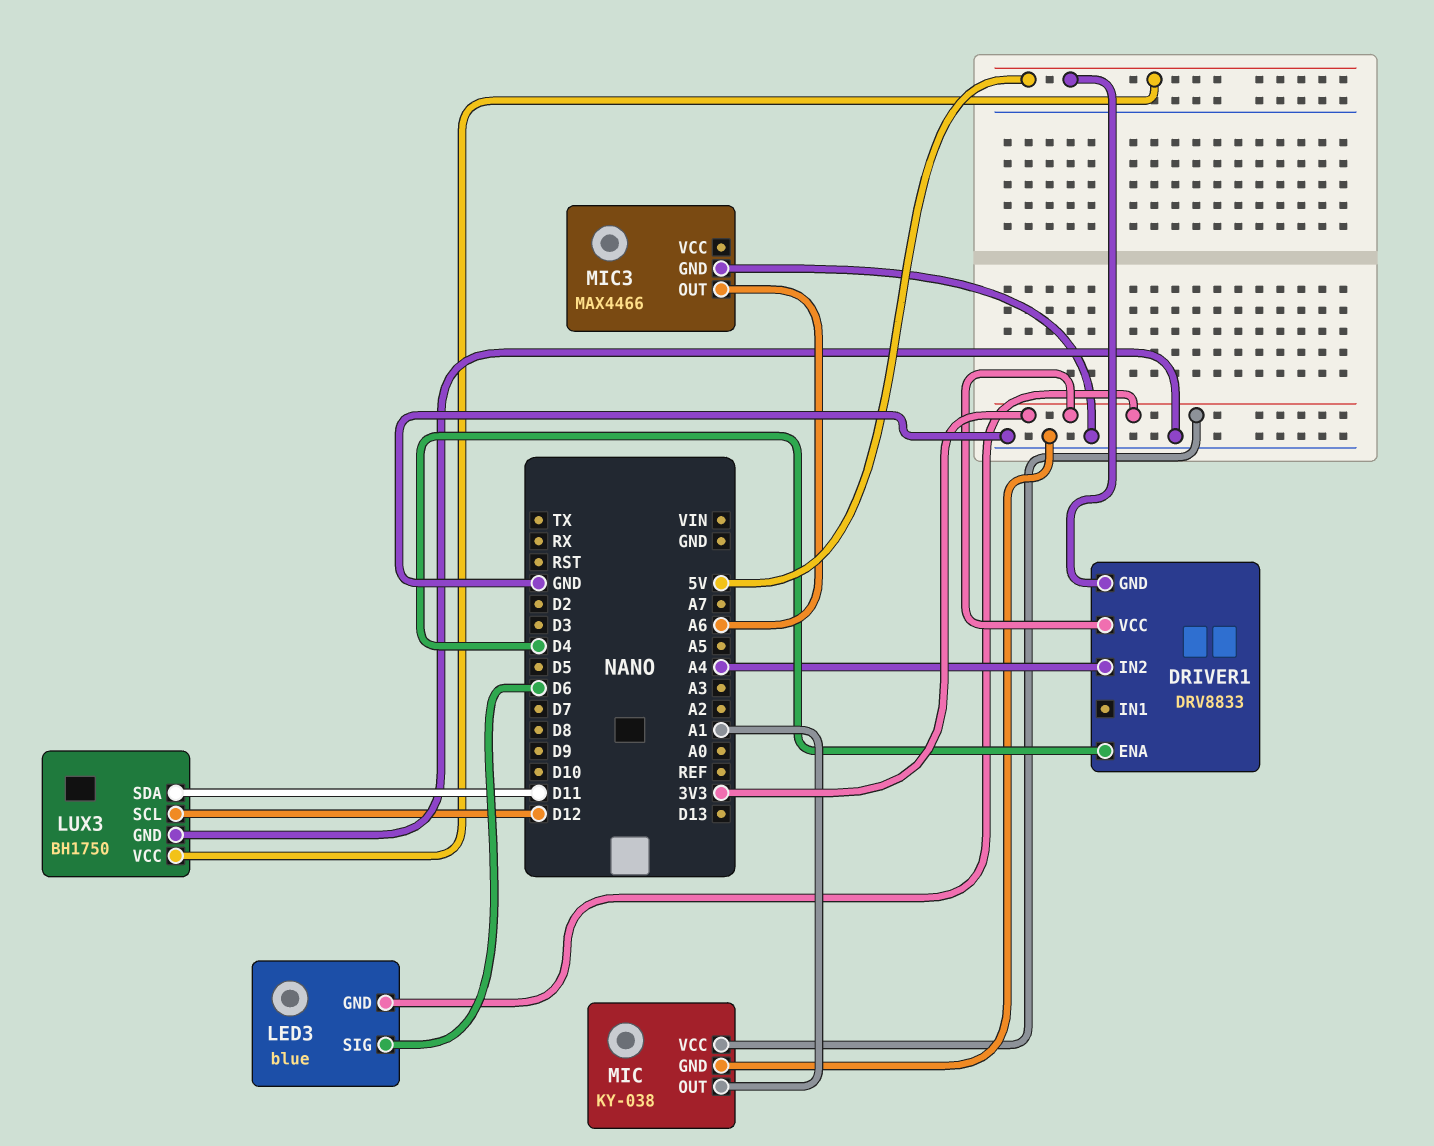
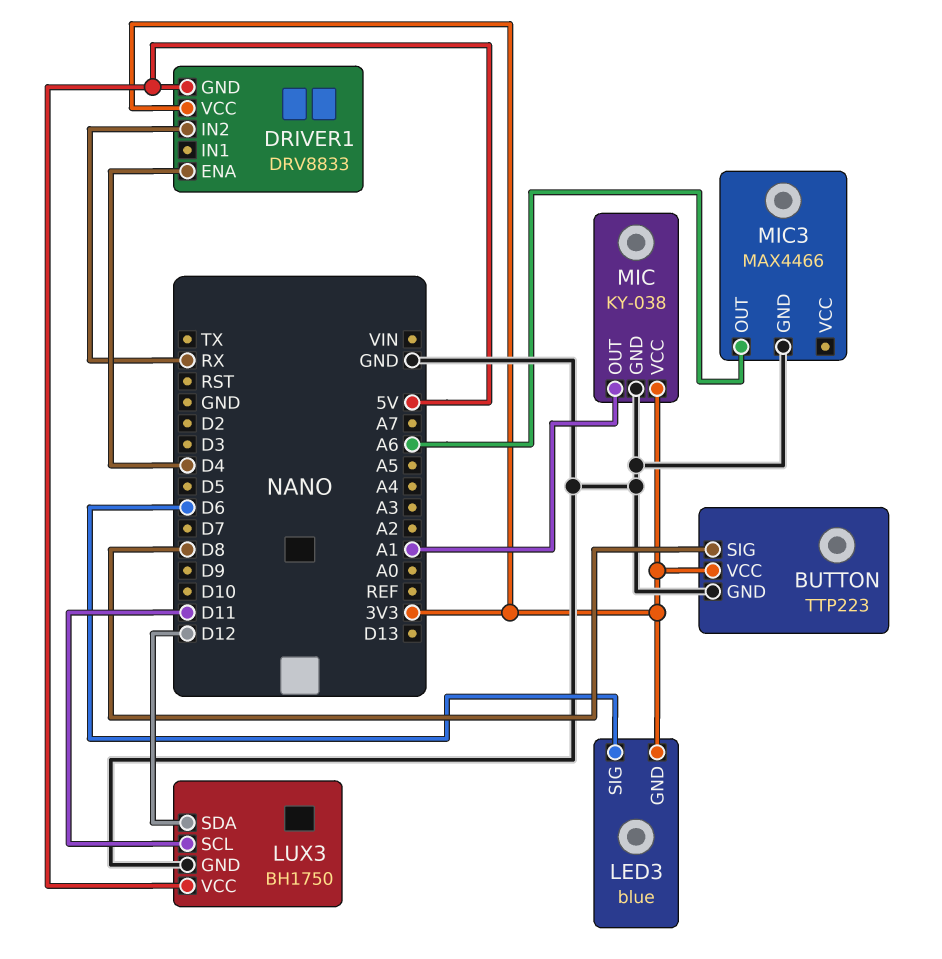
BUTTON: none -> TTP223
BUTTON pin GND: none -> GND
BUTTON pin SIG: none -> D8
BUTTON pin VCC: none -> 3V3
DRIVER1 pin IN2: A4 -> RX
LUX3 pin SCL: D12 -> D11
LUX3 pin SDA: D11 -> D12

